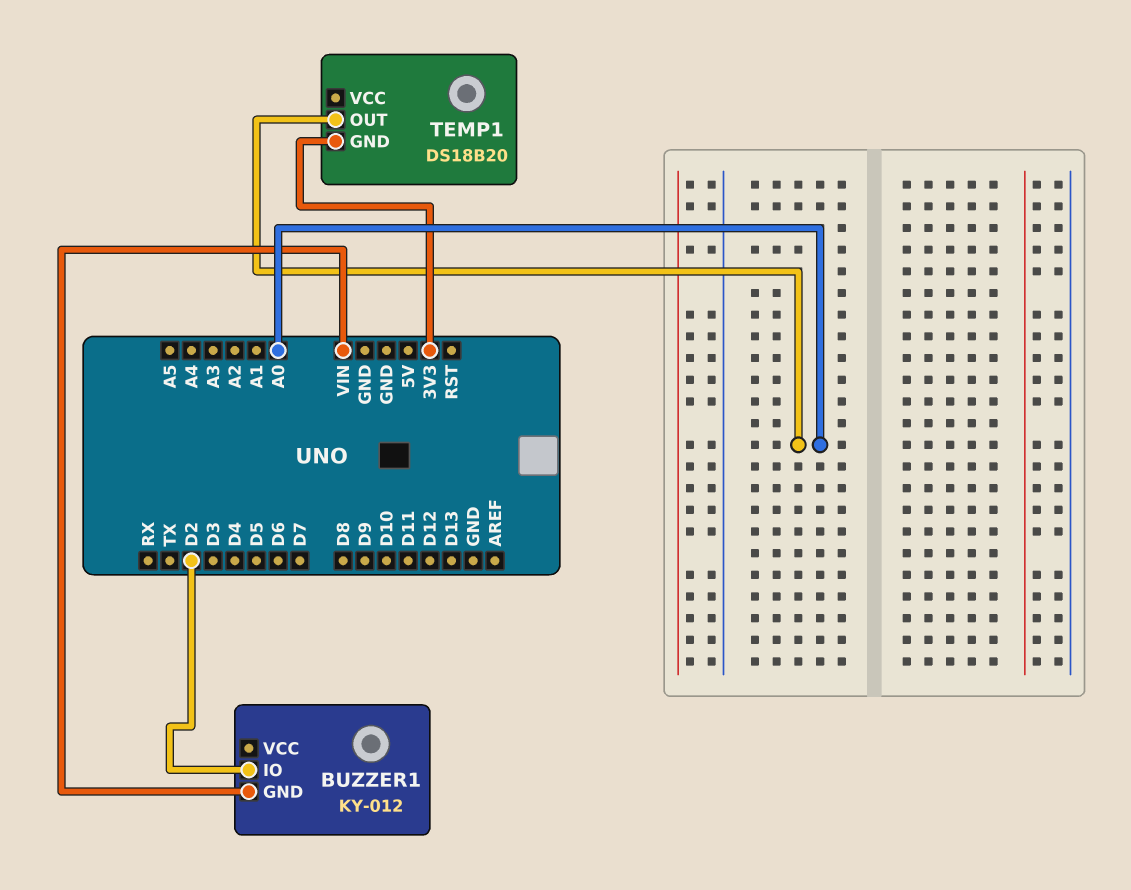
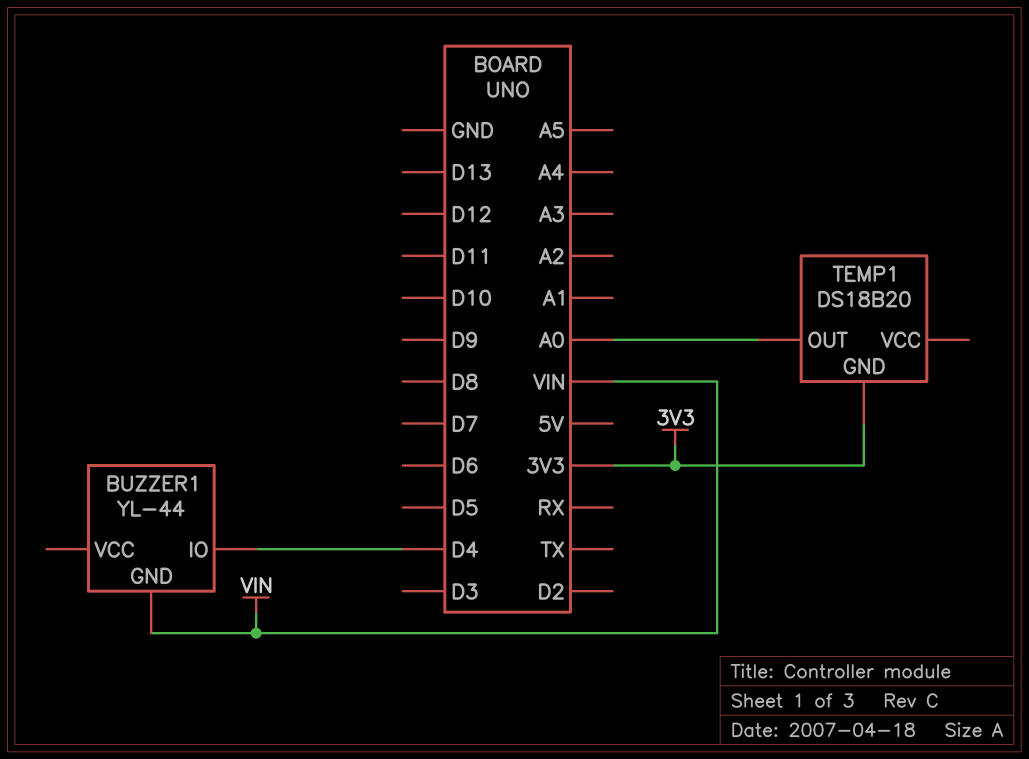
BUZZER1: KY-012 -> YL-44
BUZZER1 pin IO: D2 -> D4

